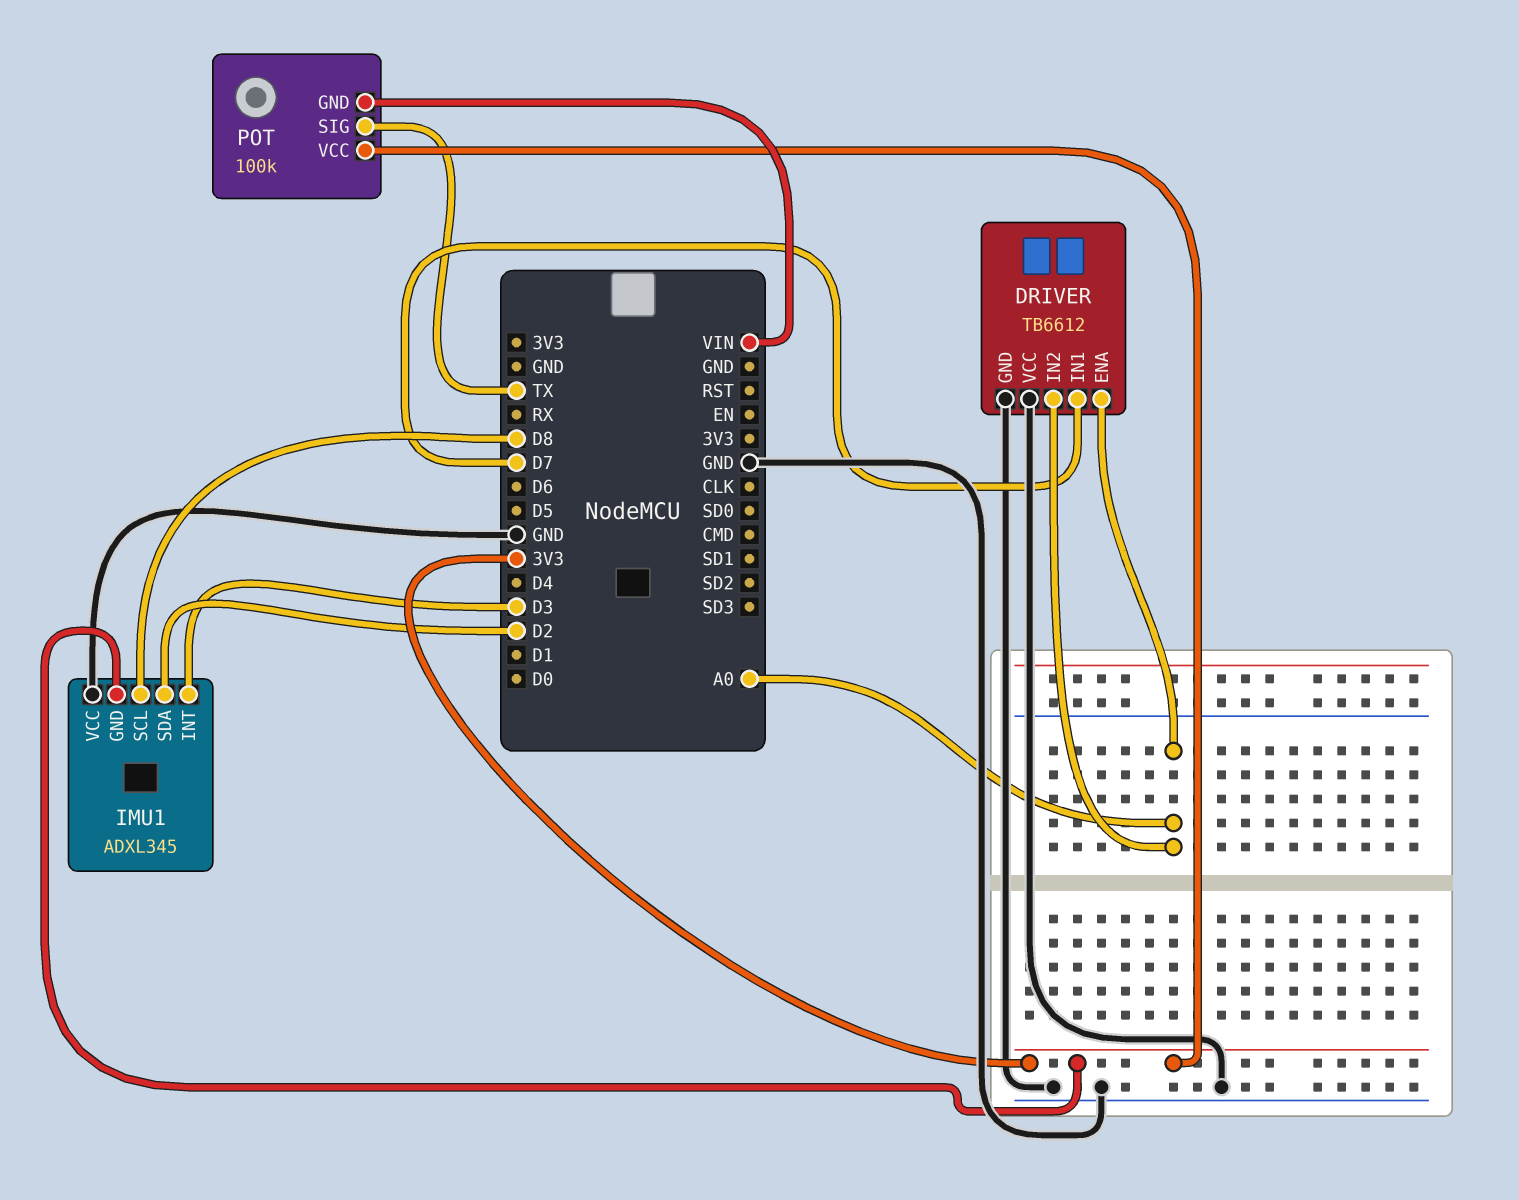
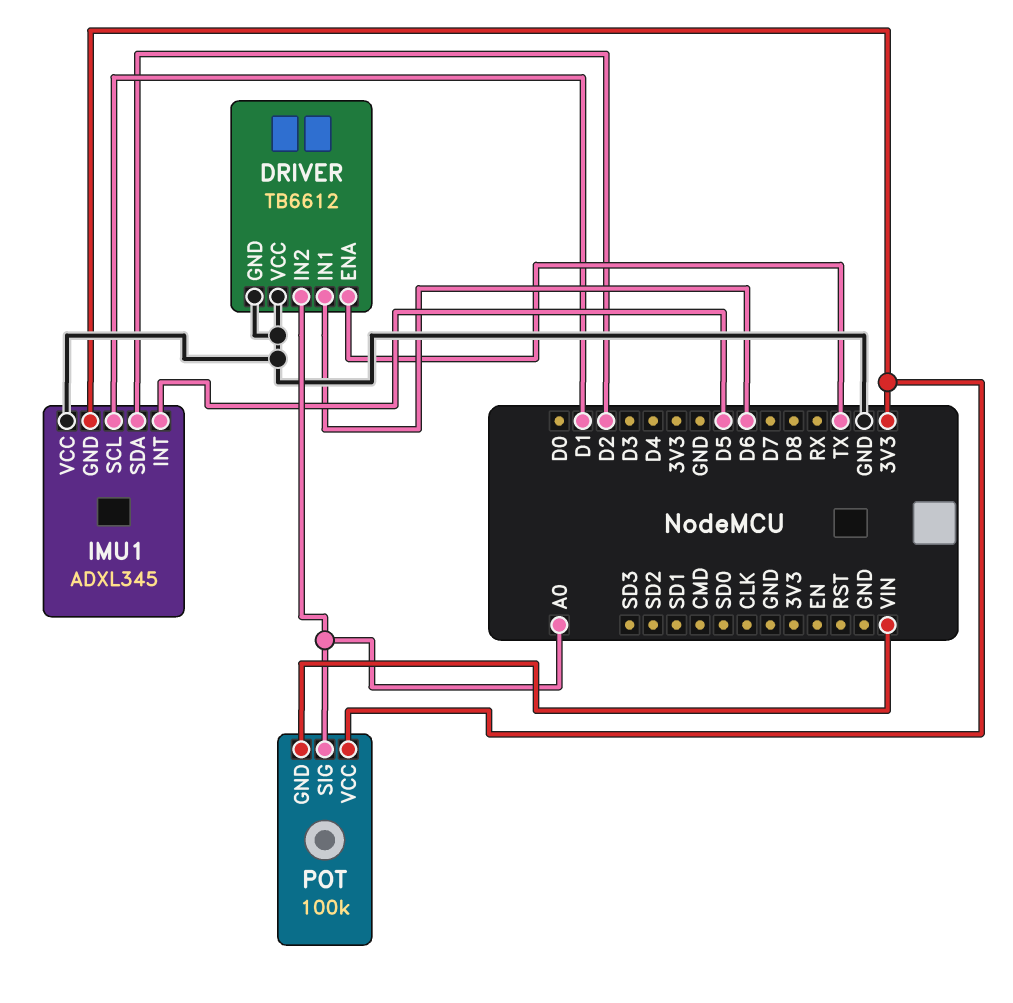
DRIVER pin ENA: A0 -> TX
DRIVER pin IN1: D7 -> D6
IMU1 pin INT: D3 -> D5
IMU1 pin SCL: D8 -> D1
POT pin SIG: TX -> A0

